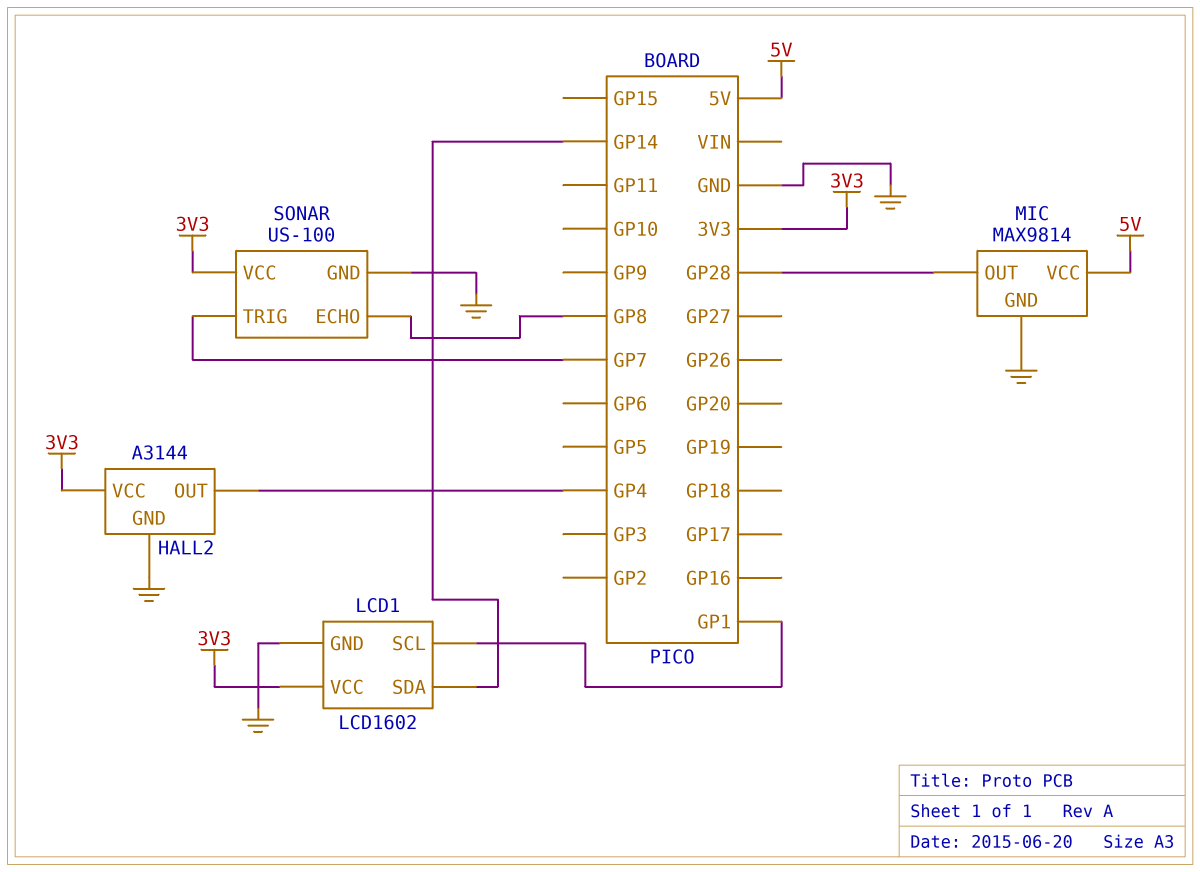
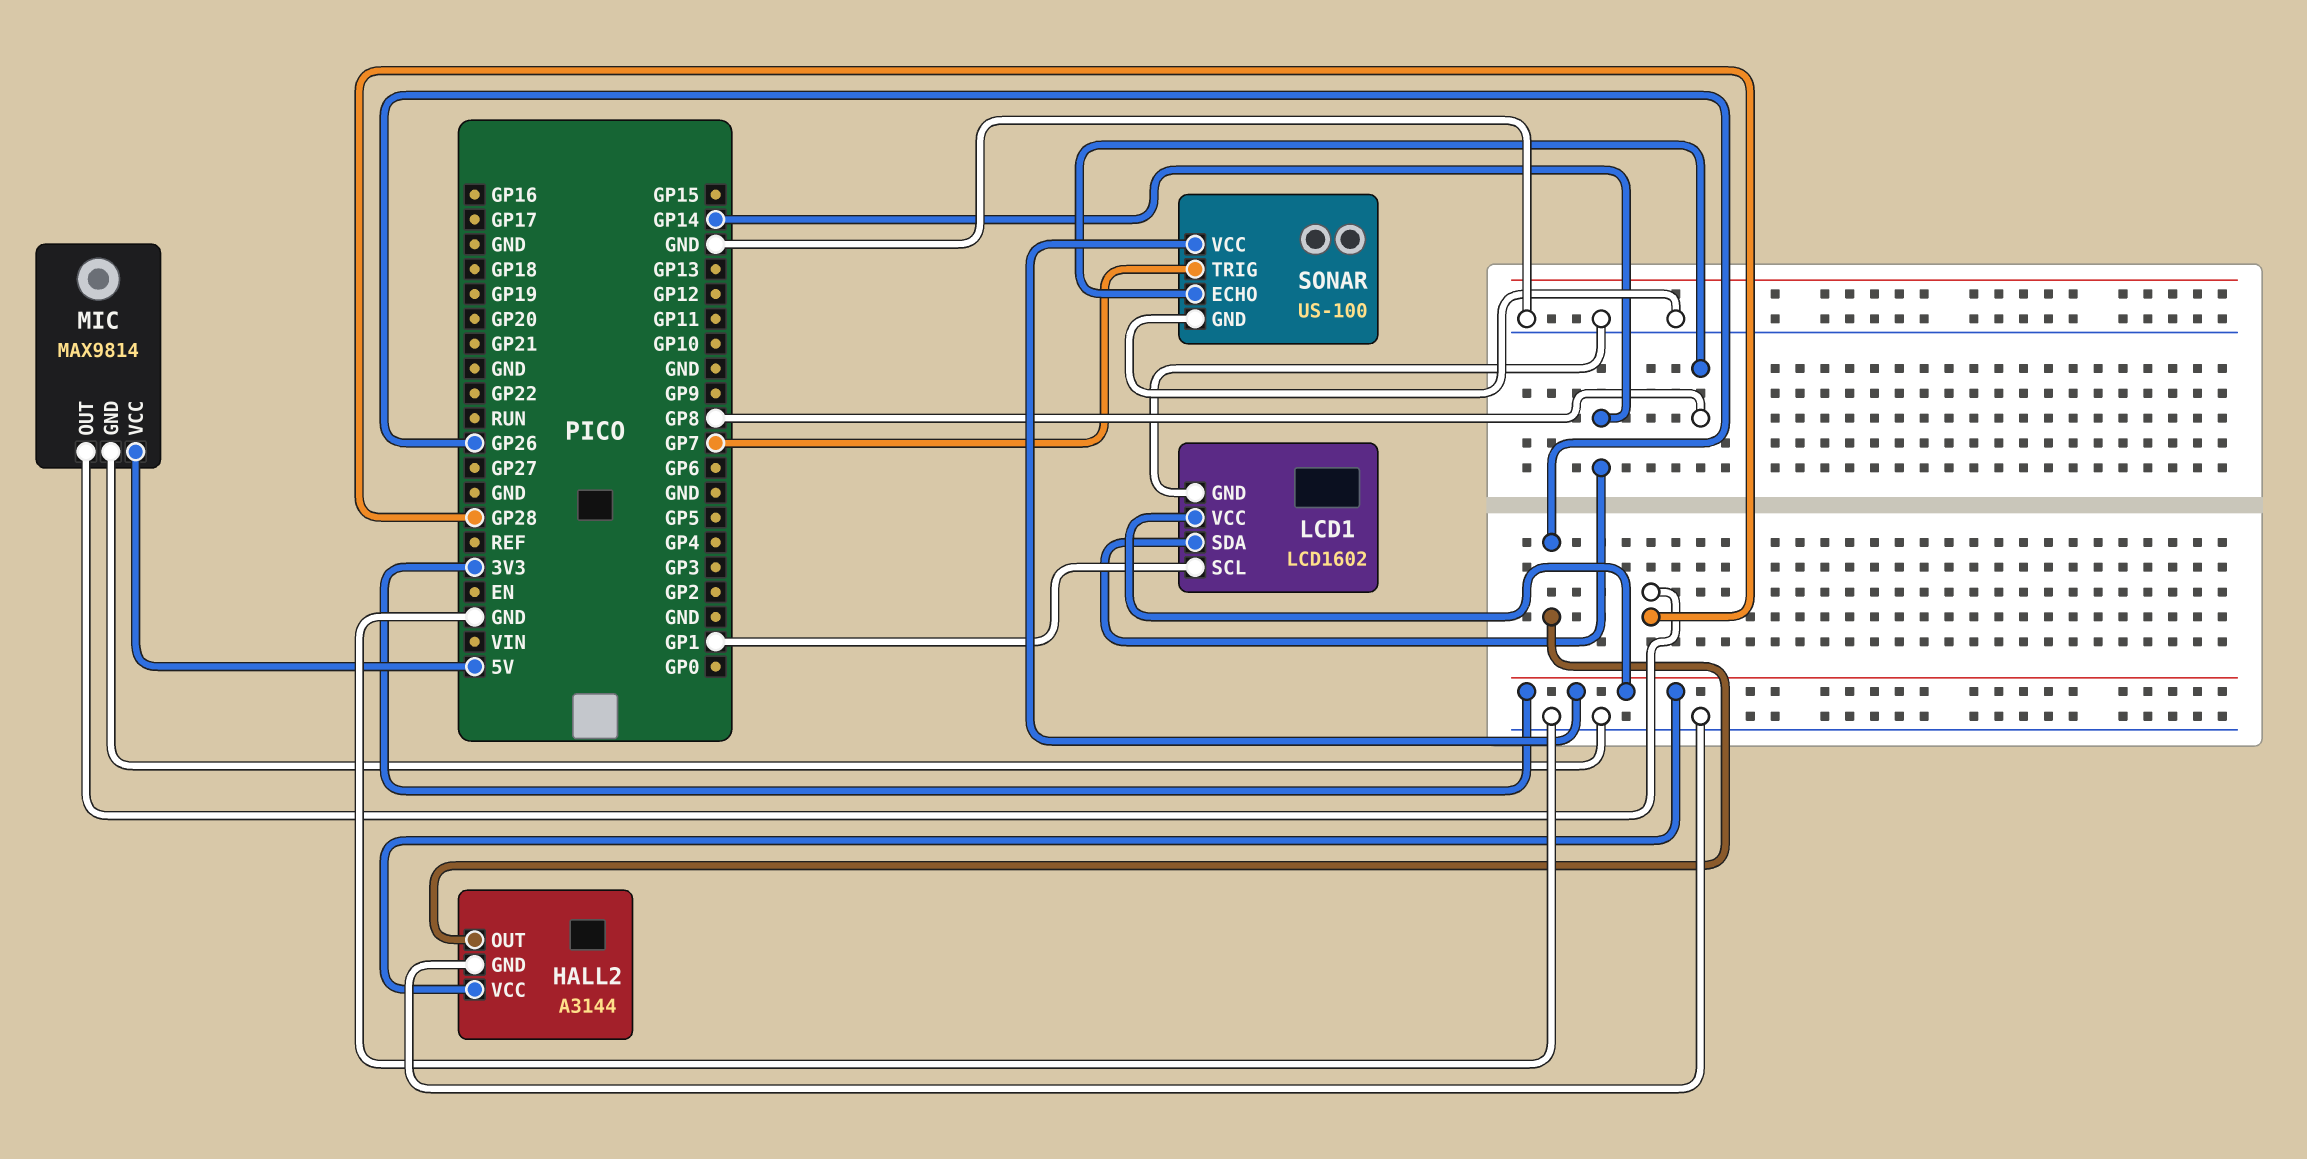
HALL2 pin OUT: GP4 -> GP26

